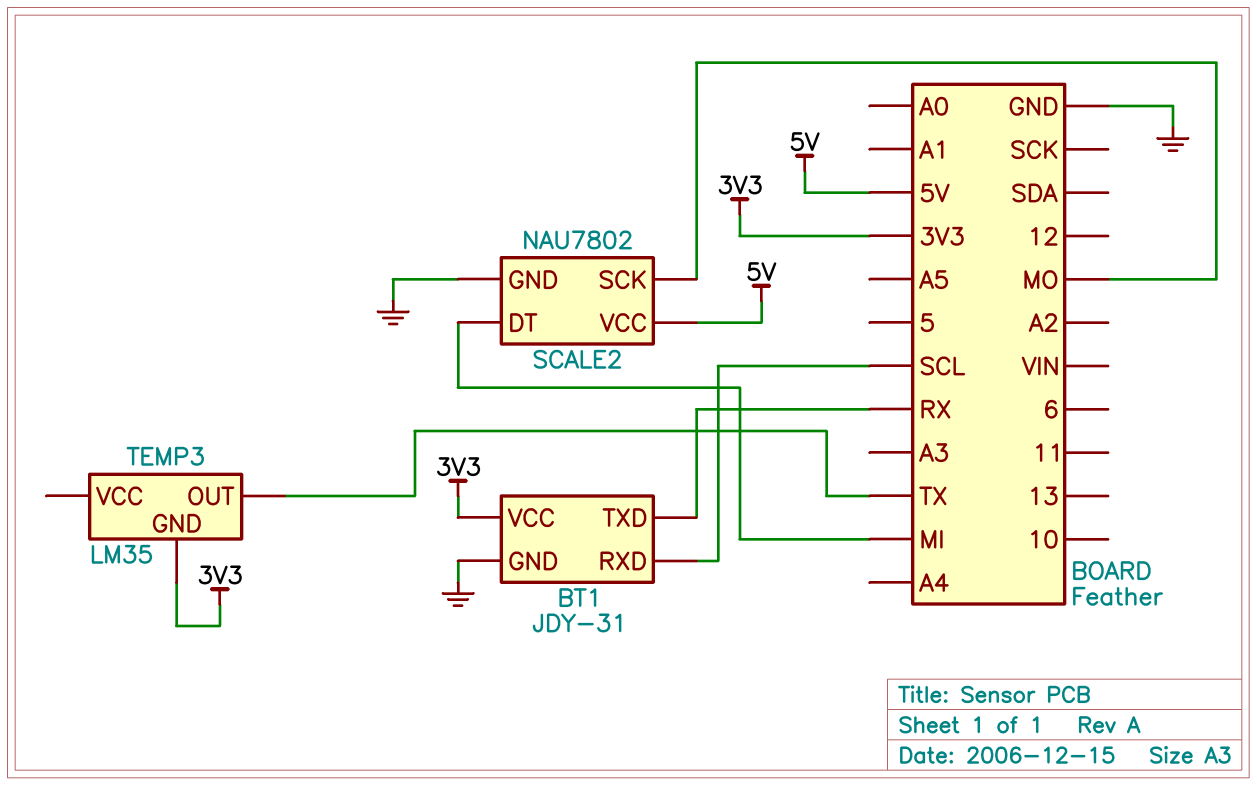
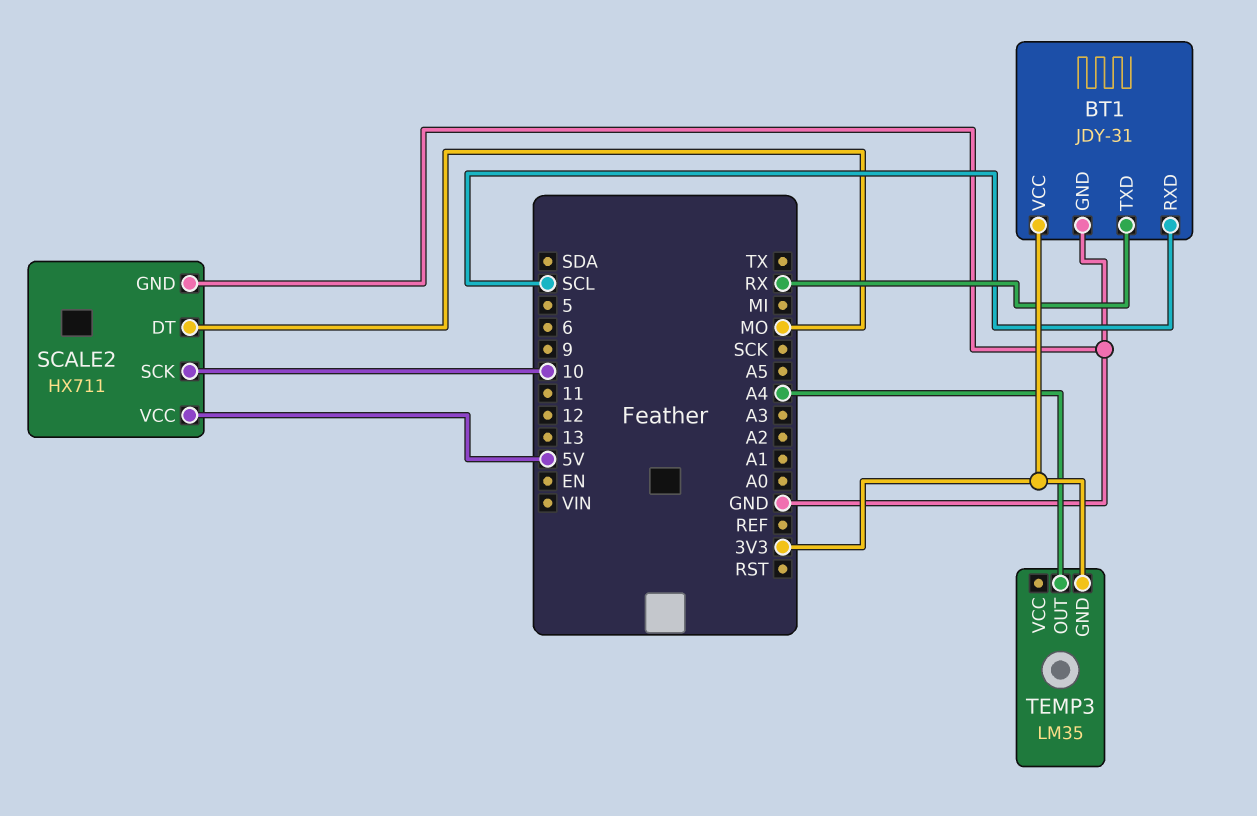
SCALE2: NAU7802 -> HX711
SCALE2 pin DT: MI -> MO
SCALE2 pin SCK: MO -> 10
TEMP3 pin OUT: TX -> A4

